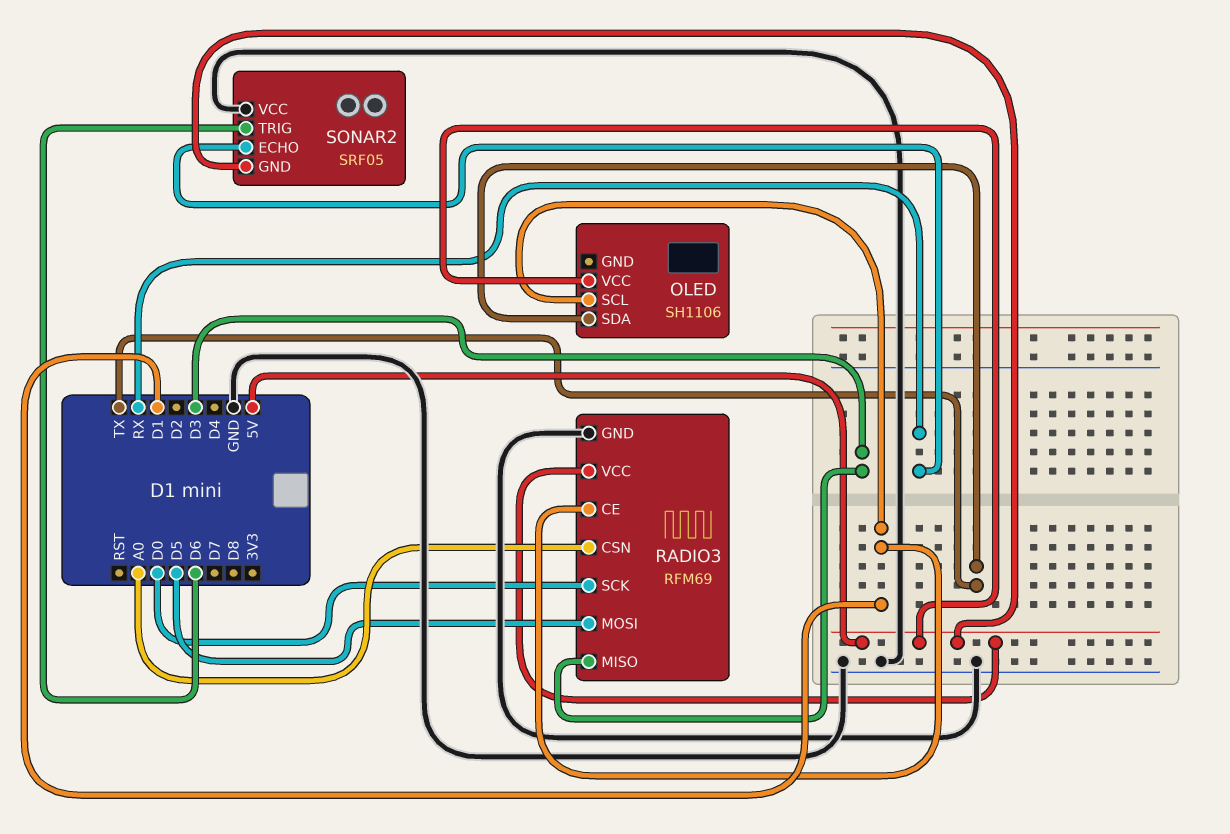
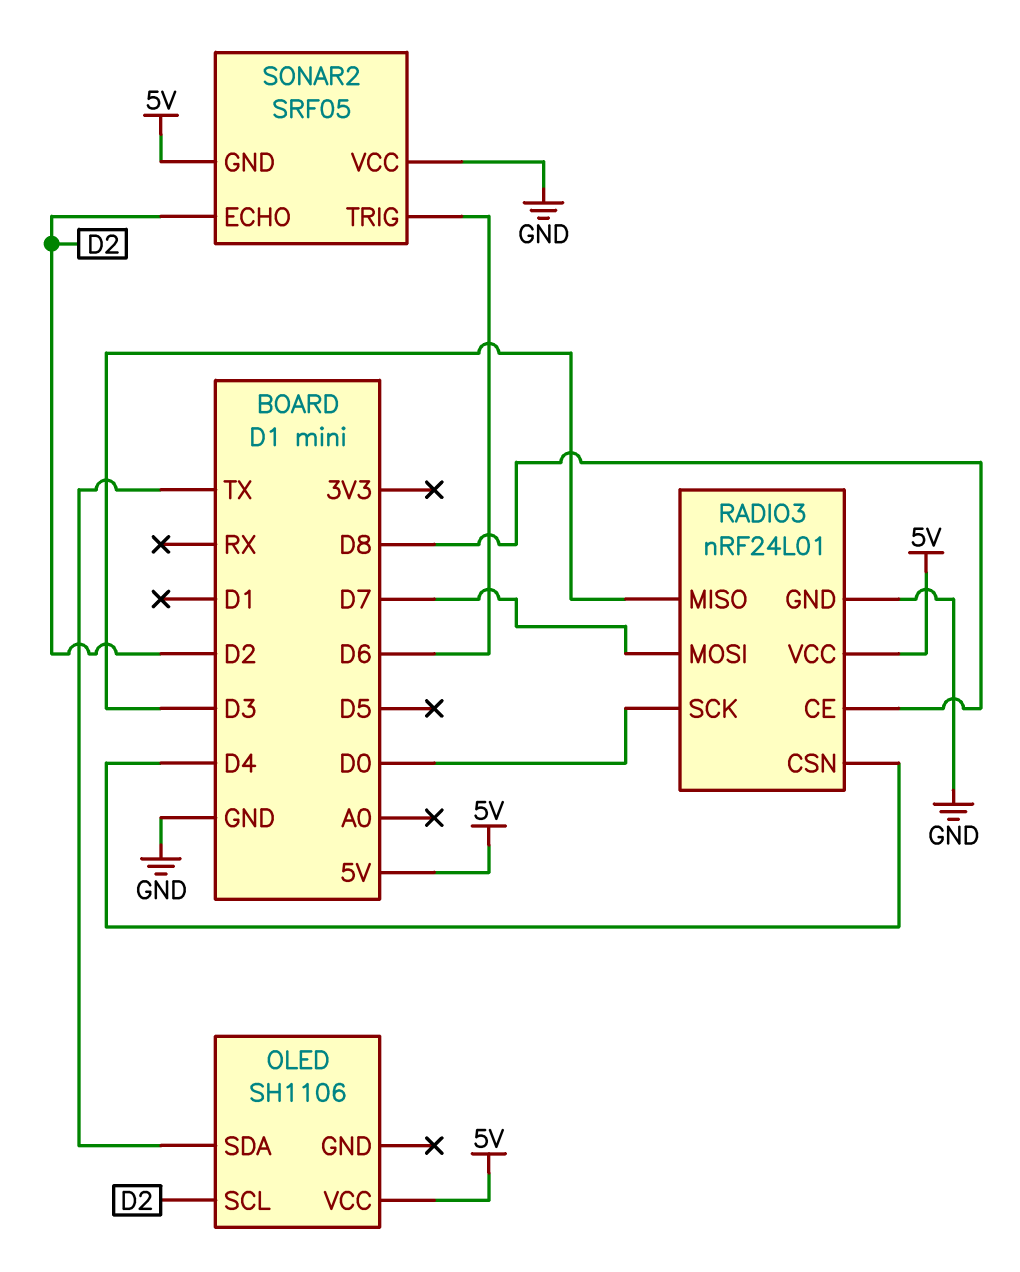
OLED pin SCL: D1 -> D2
RADIO3: RFM69 -> nRF24L01
RADIO3 pin CE: D1 -> D8
RADIO3 pin CSN: A0 -> D4
RADIO3 pin MOSI: D5 -> D7
SONAR2 pin ECHO: RX -> D2

